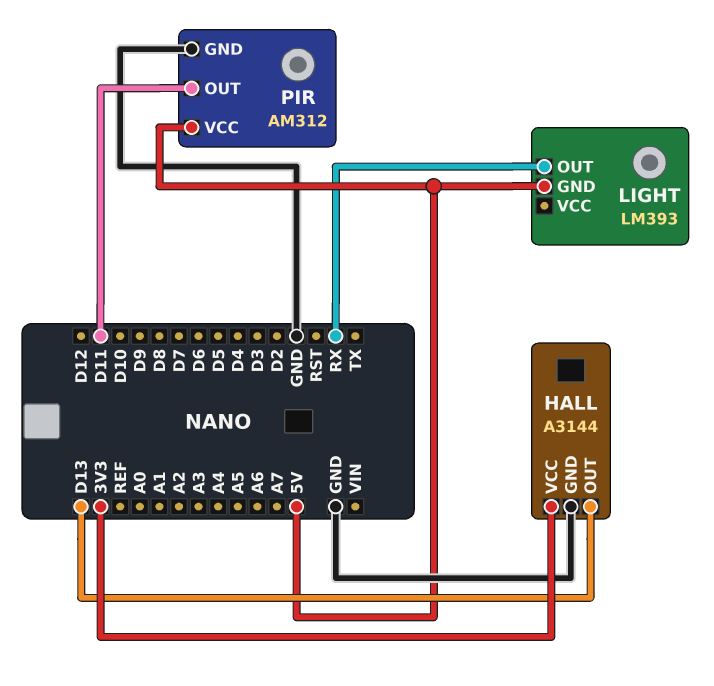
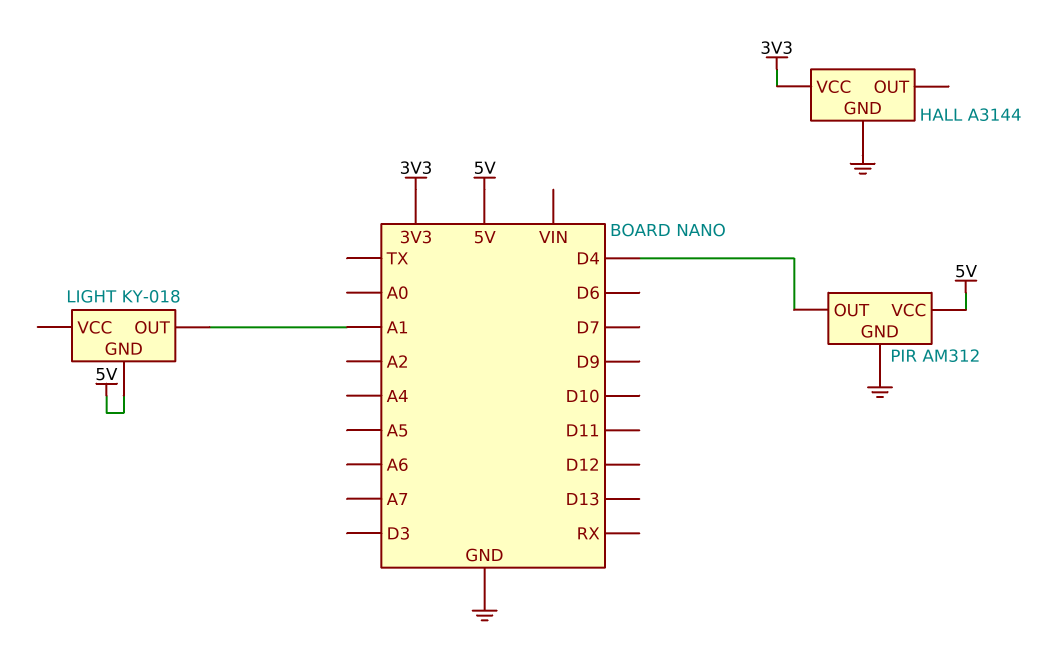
HALL pin OUT: D13 -> none
LIGHT: LM393 -> KY-018
LIGHT pin OUT: RX -> A1
PIR pin OUT: D11 -> D4

